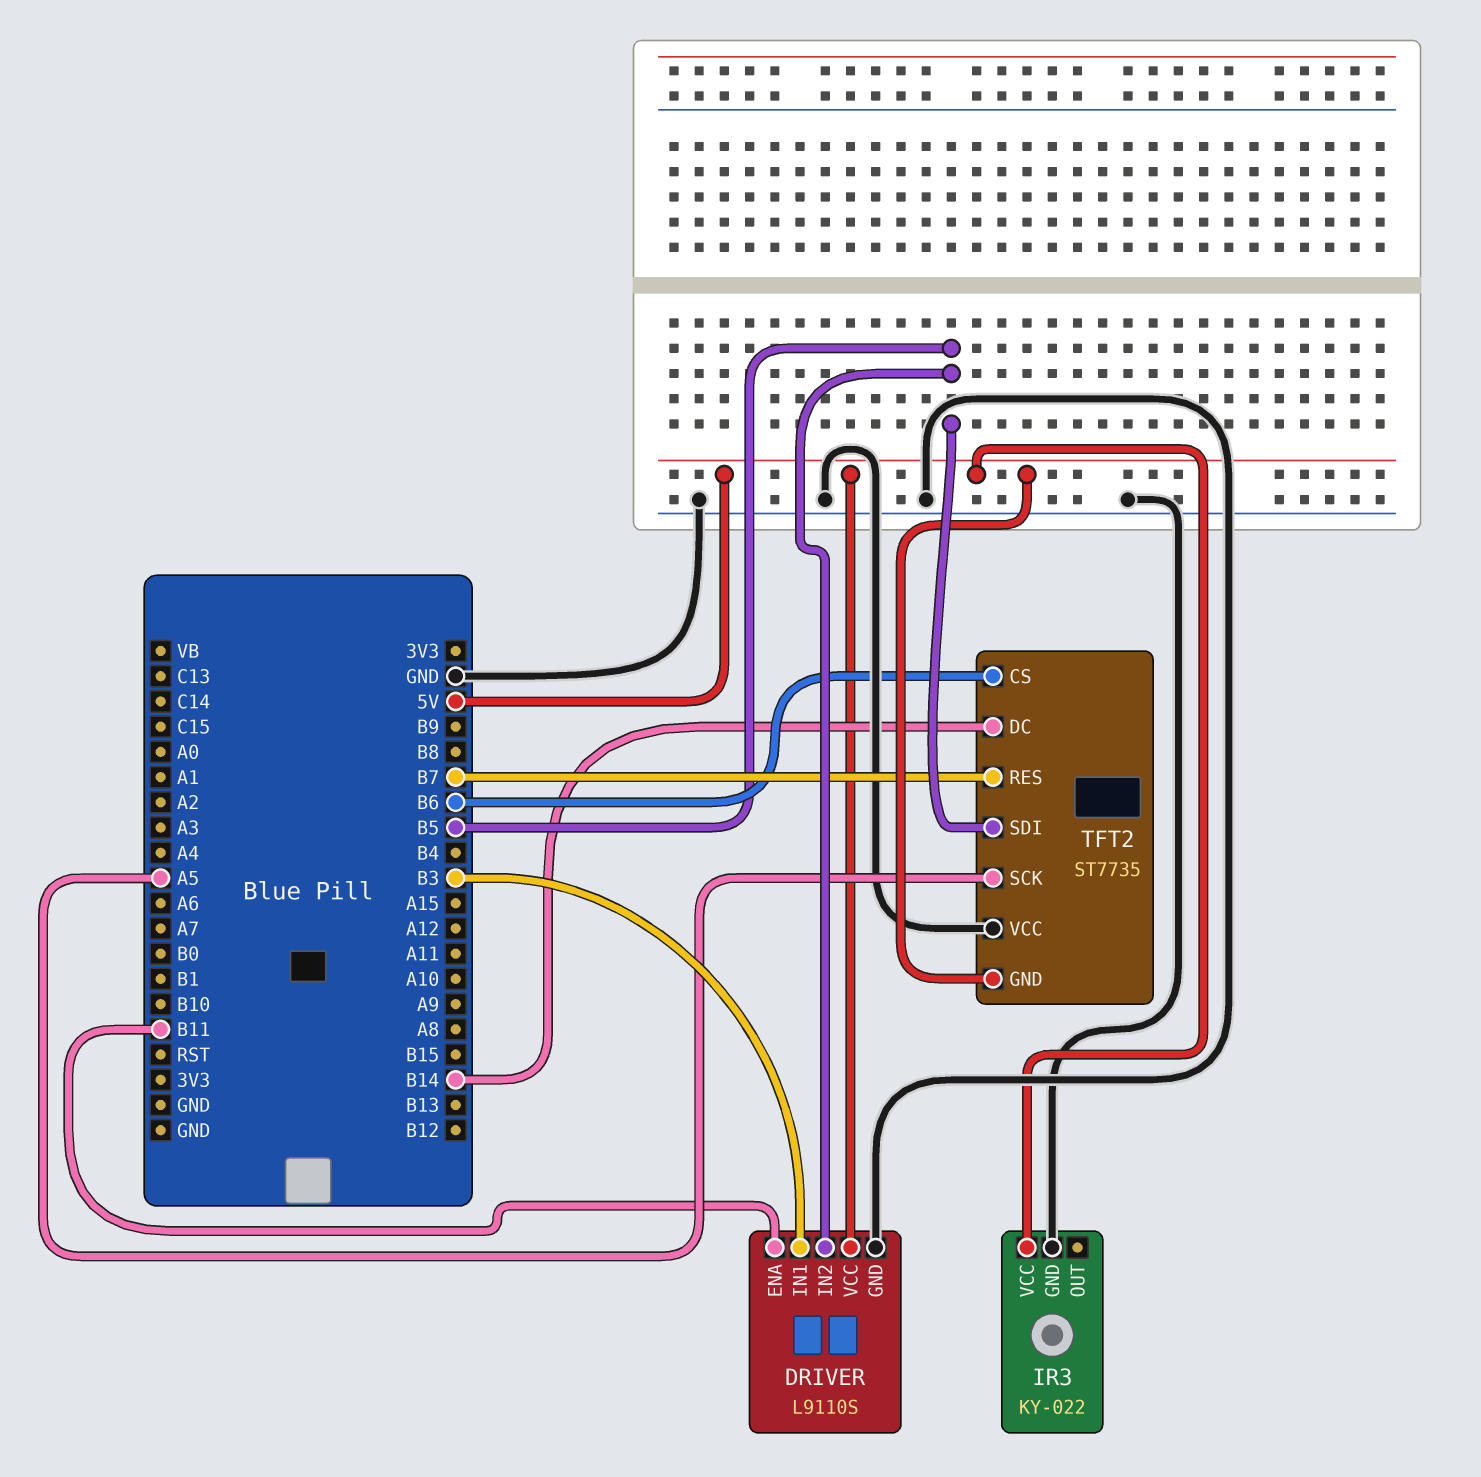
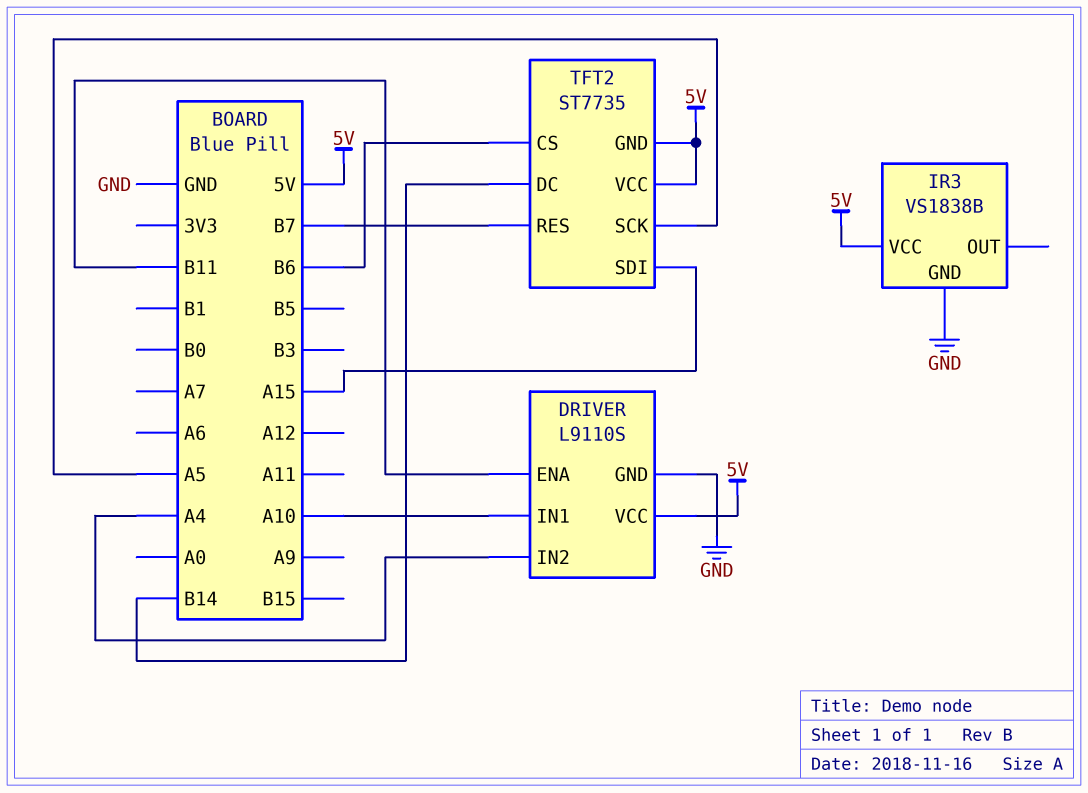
DRIVER pin IN1: B3 -> A10
DRIVER pin IN2: B5 -> A4
IR3: KY-022 -> VS1838B
TFT2 pin SDI: B5 -> A15
TFT2 pin VCC: GND -> 5V

